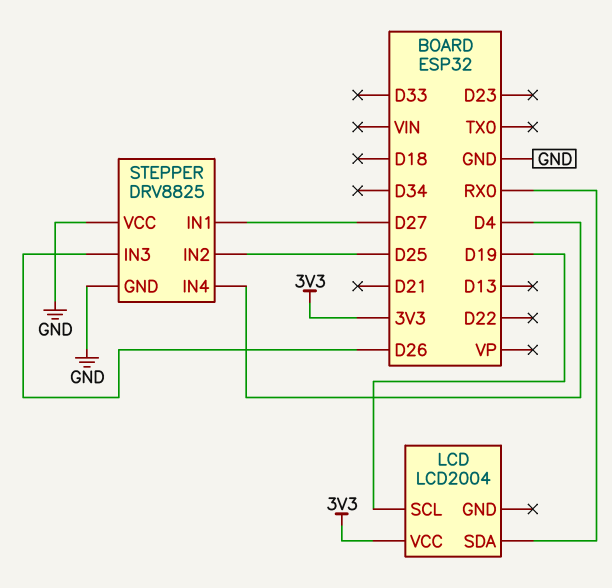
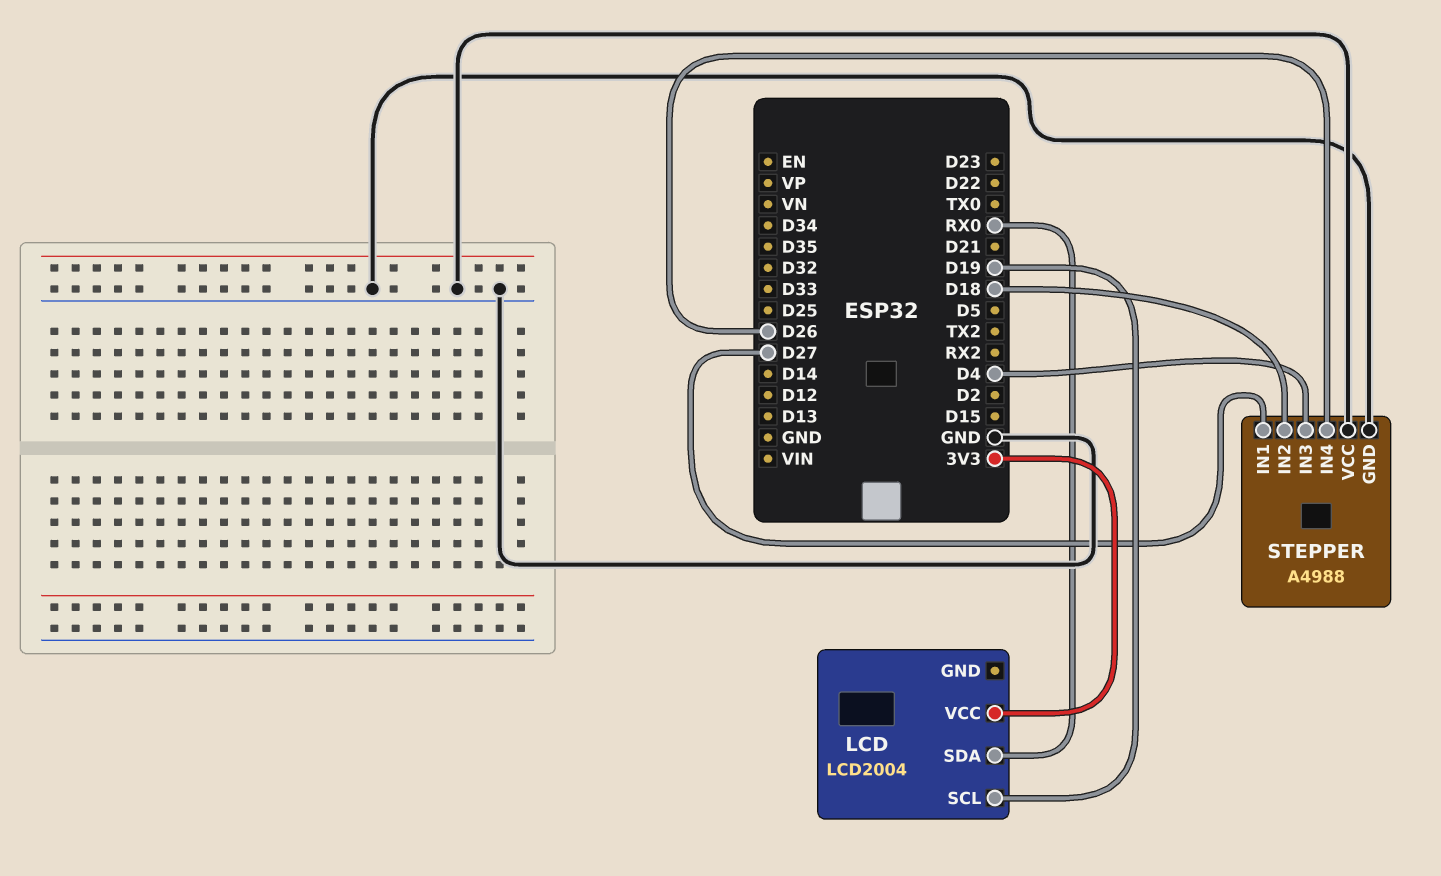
STEPPER: DRV8825 -> A4988
STEPPER pin IN2: D25 -> D18
STEPPER pin IN3: D26 -> D4
STEPPER pin IN4: D4 -> D26

